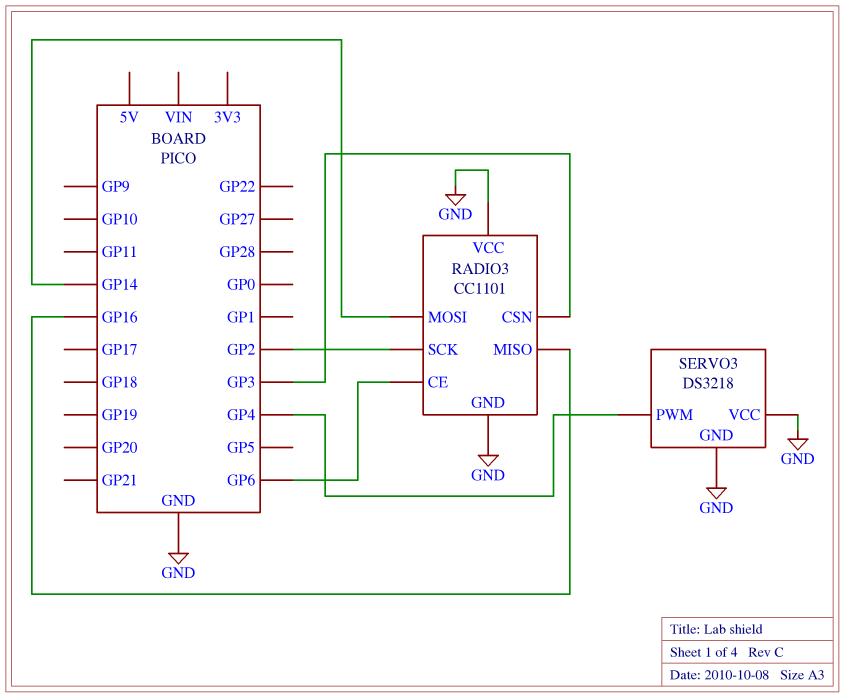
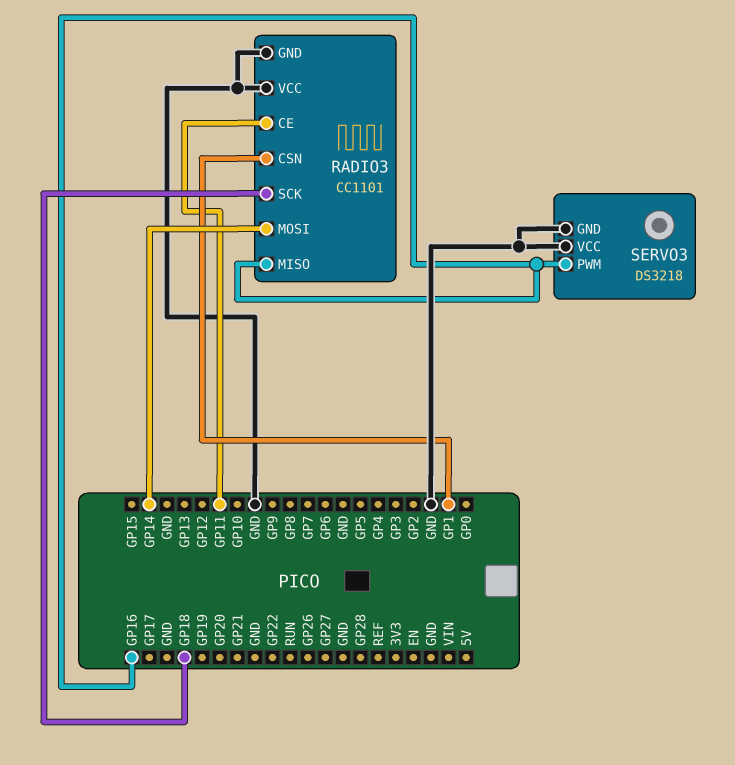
RADIO3 pin CE: GP6 -> GP11
RADIO3 pin CSN: GP3 -> GP1
RADIO3 pin SCK: GP2 -> GP18
SERVO3 pin PWM: GP4 -> GP16

